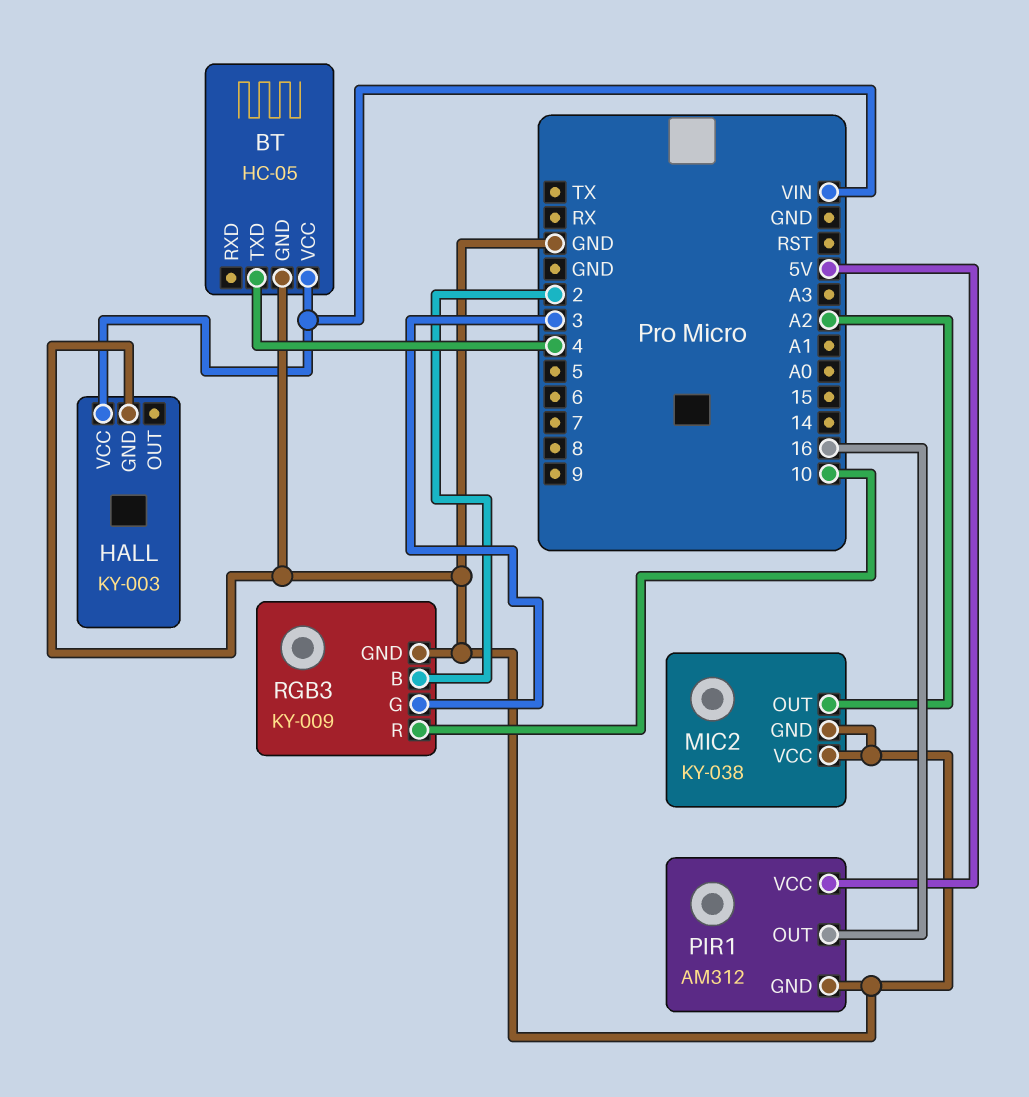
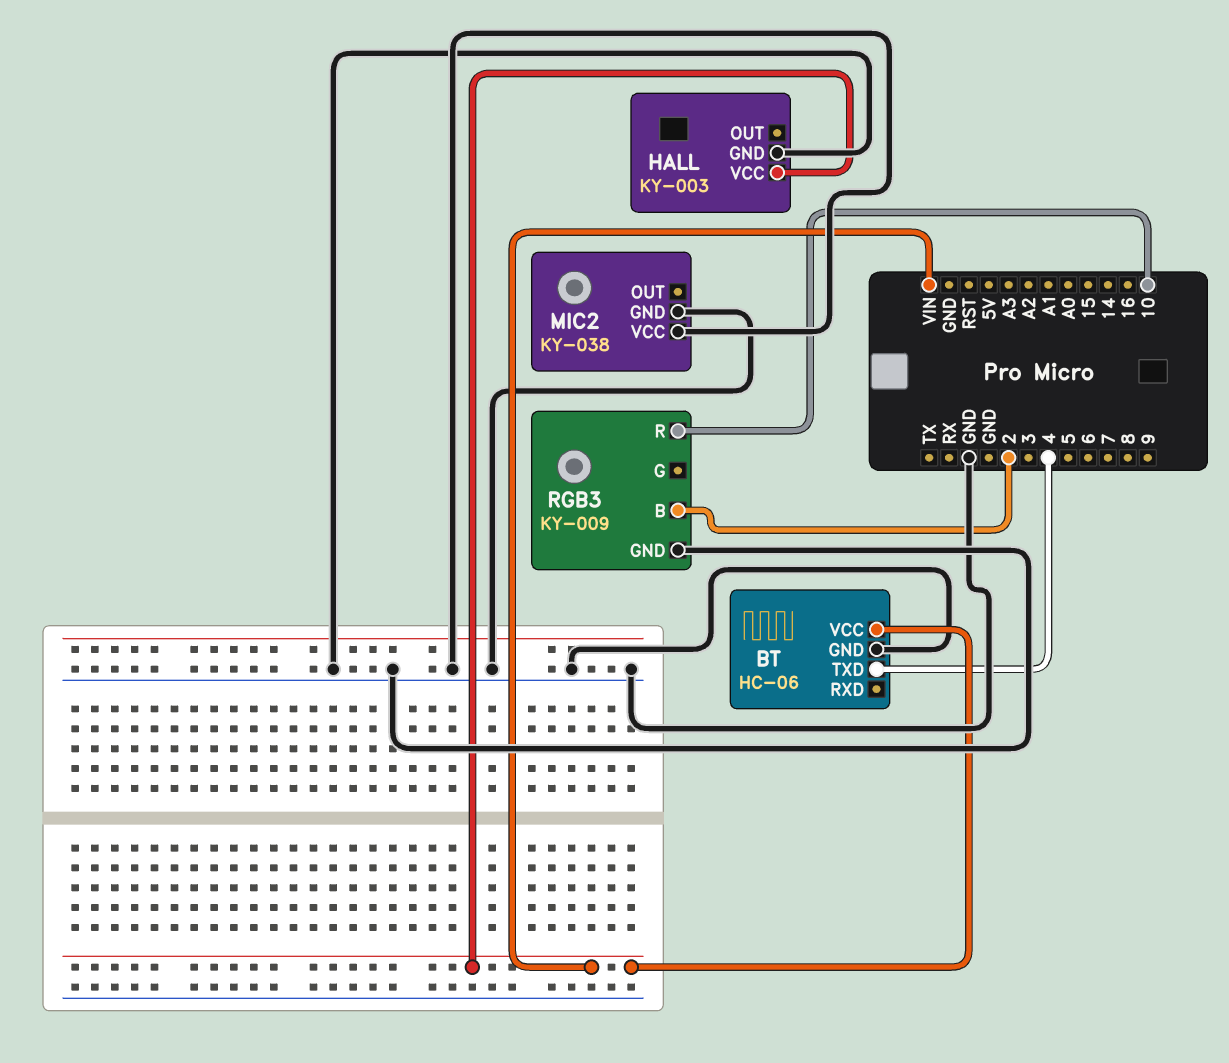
BT: HC-05 -> HC-06
MIC2 pin OUT: A2 -> none
PIR1: AM312 -> none
PIR1 pin GND: GND -> none
PIR1 pin OUT: 16 -> none
PIR1 pin VCC: 5V -> none
RGB3 pin G: 3 -> none

